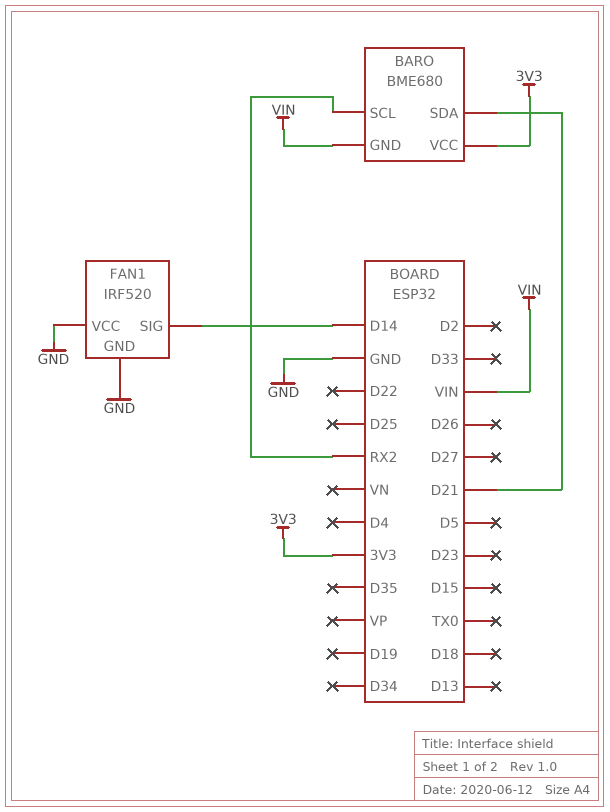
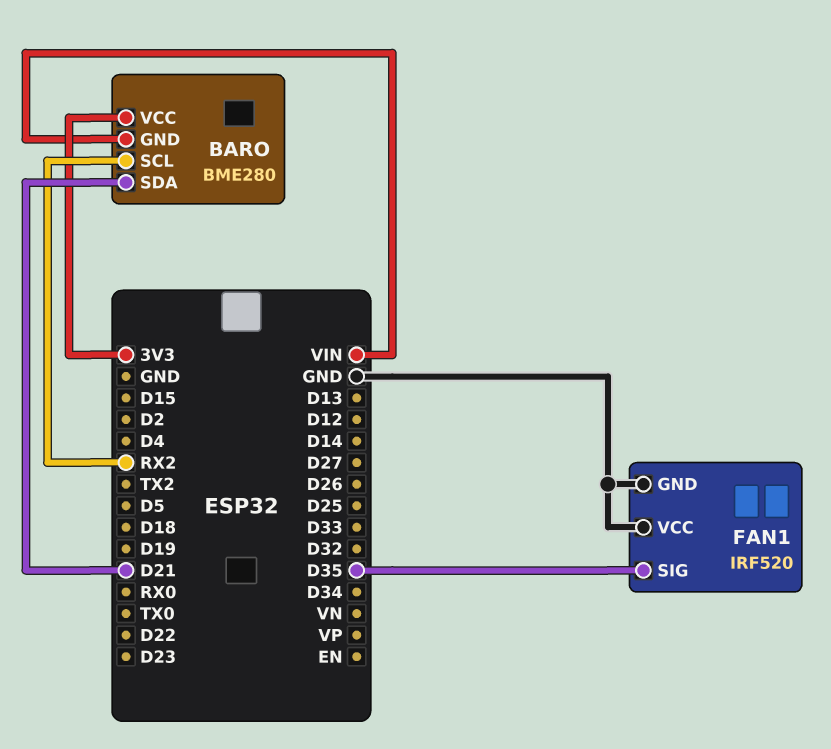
BARO: BME680 -> BME280
FAN1 pin SIG: D14 -> D35

